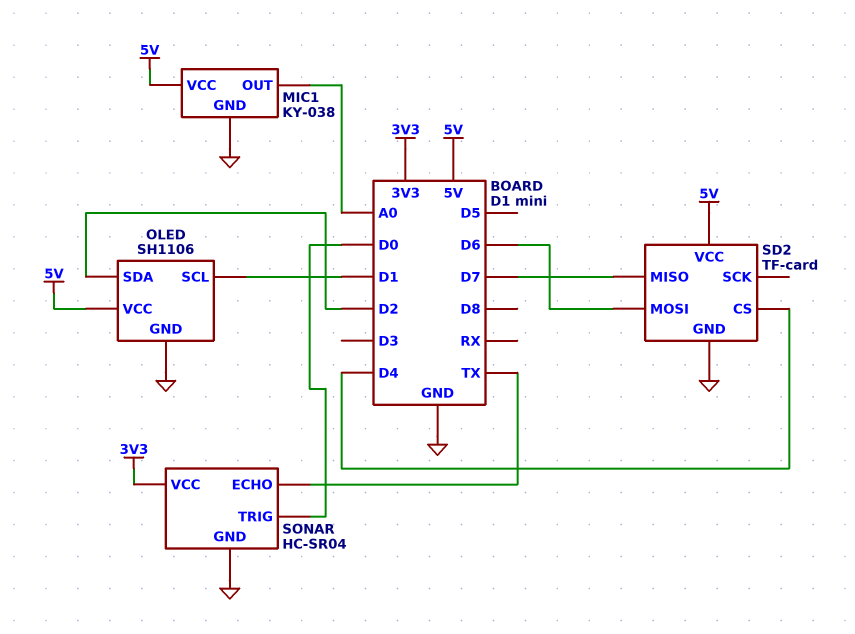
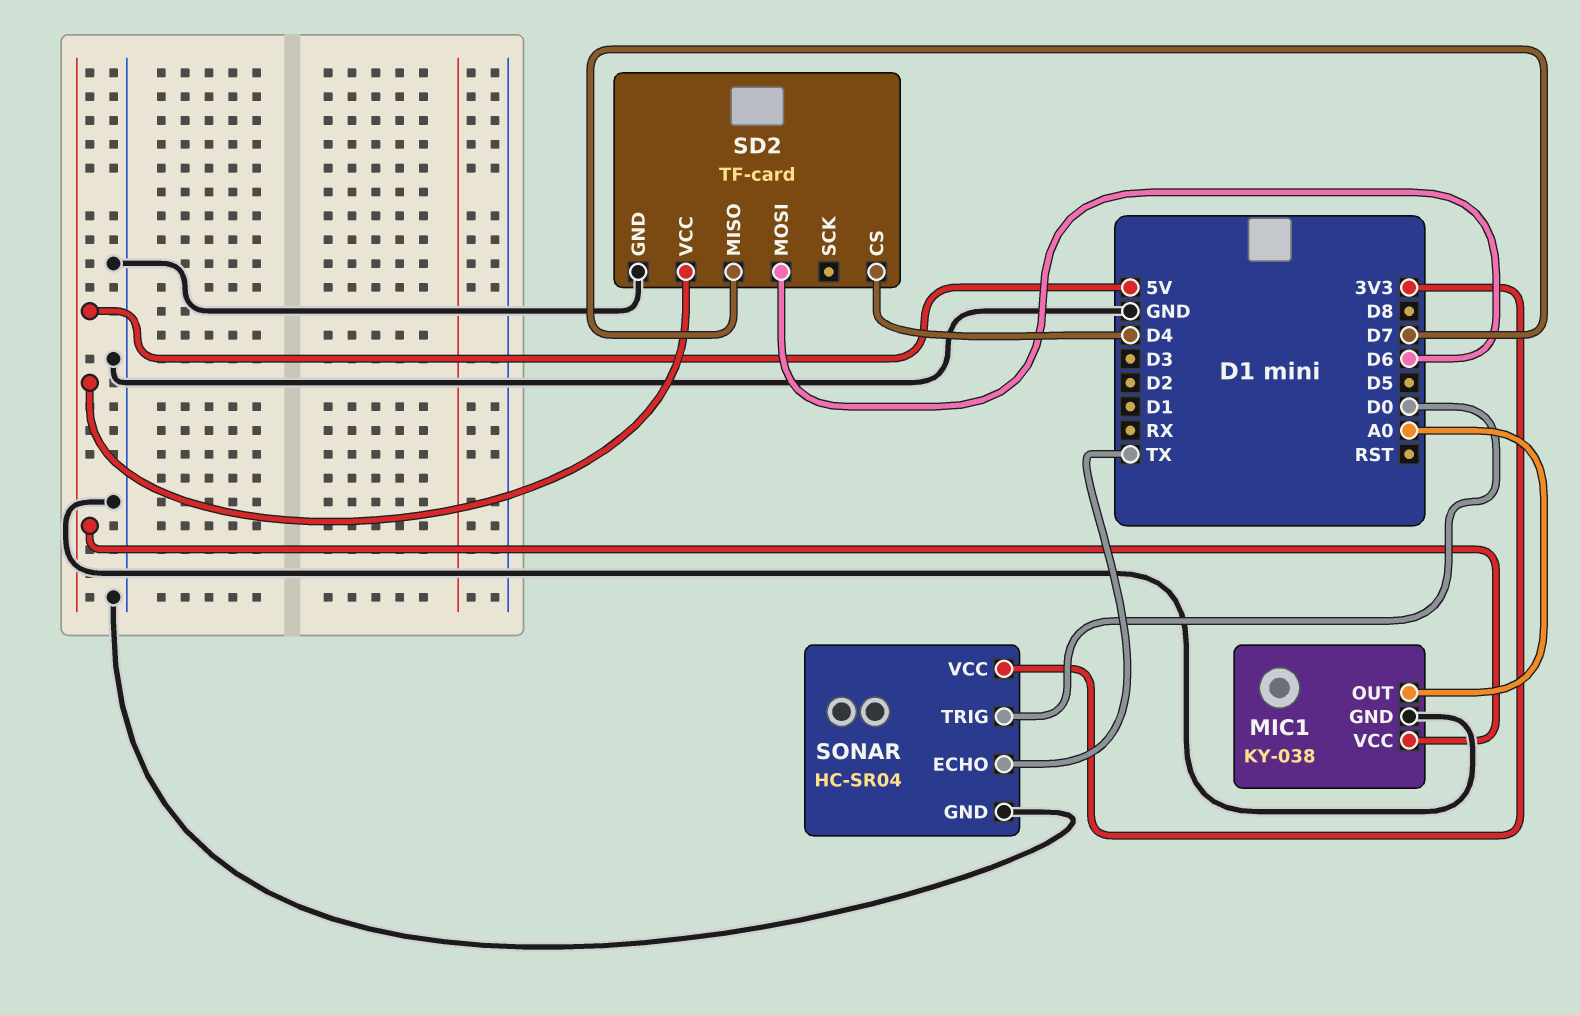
OLED: SH1106 -> none
OLED pin GND: GND -> none
OLED pin SCL: D1 -> none
OLED pin SDA: D2 -> none
OLED pin VCC: 5V -> none

